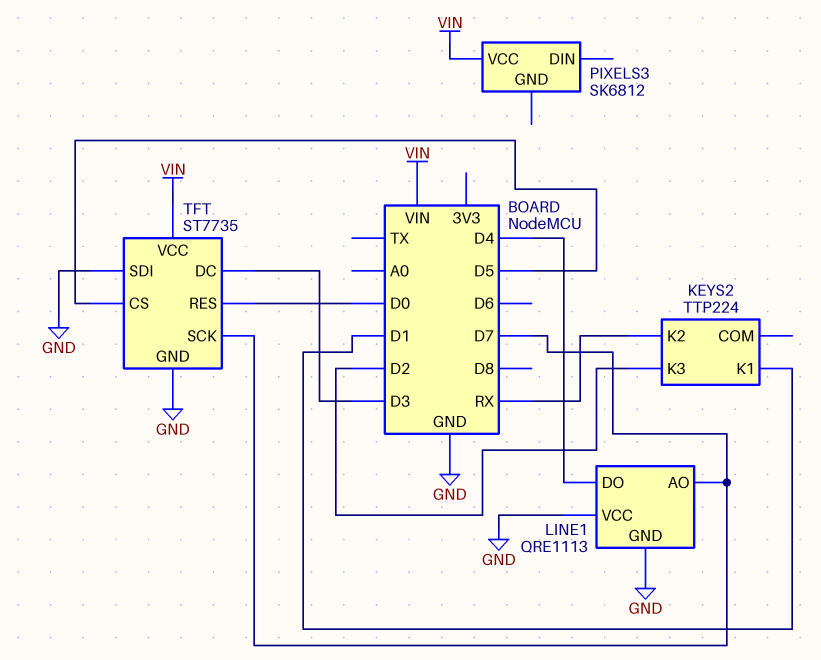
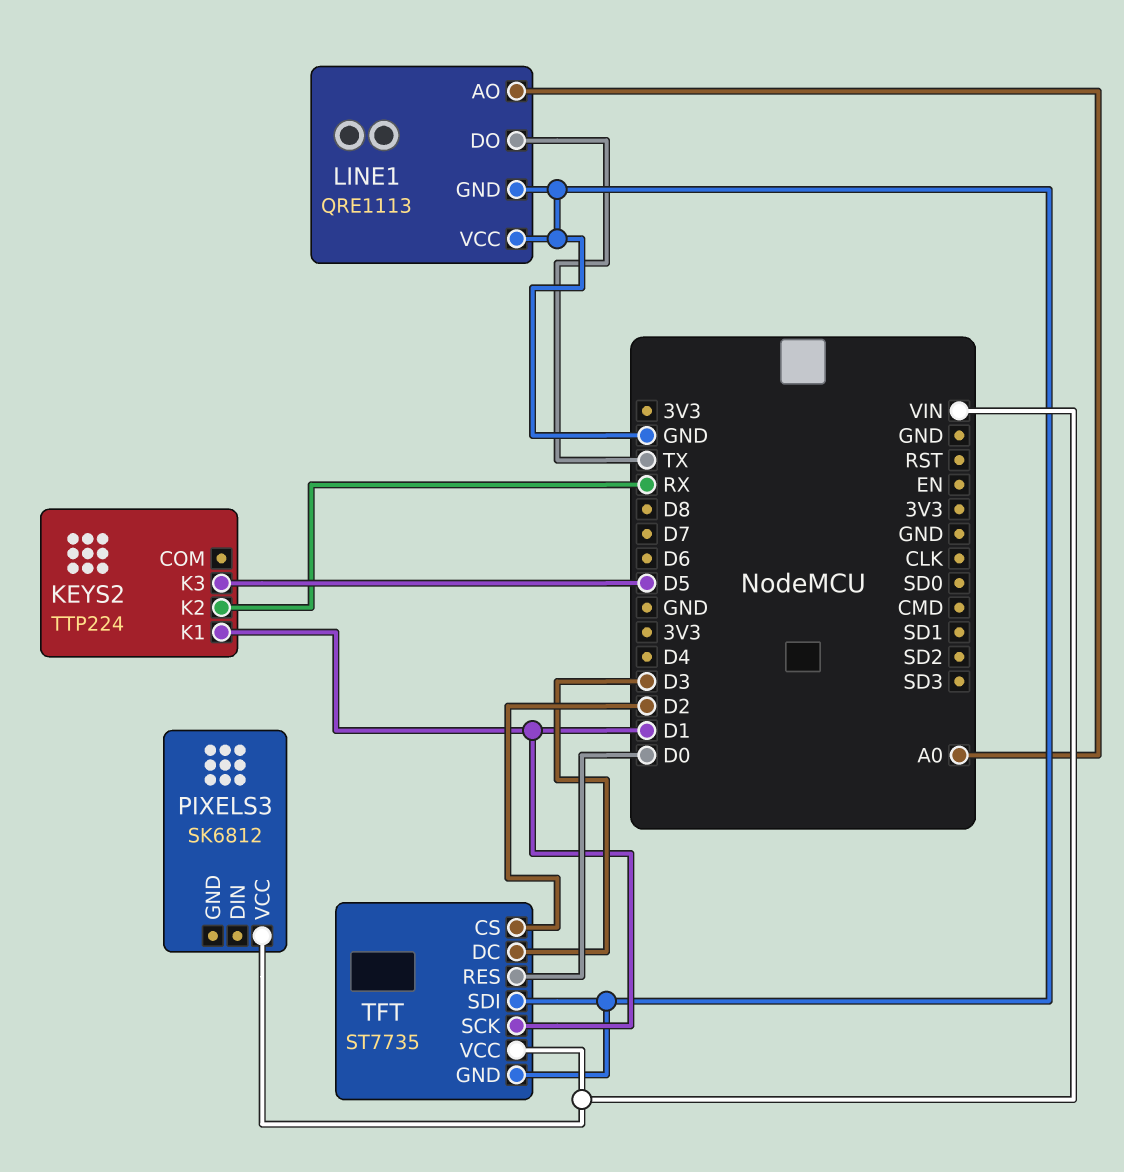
KEYS2 pin K3: D2 -> D5
LINE1 pin AO: D7 -> A0
LINE1 pin DO: D4 -> TX
TFT pin CS: D5 -> D2
TFT pin SCK: D7 -> D1

